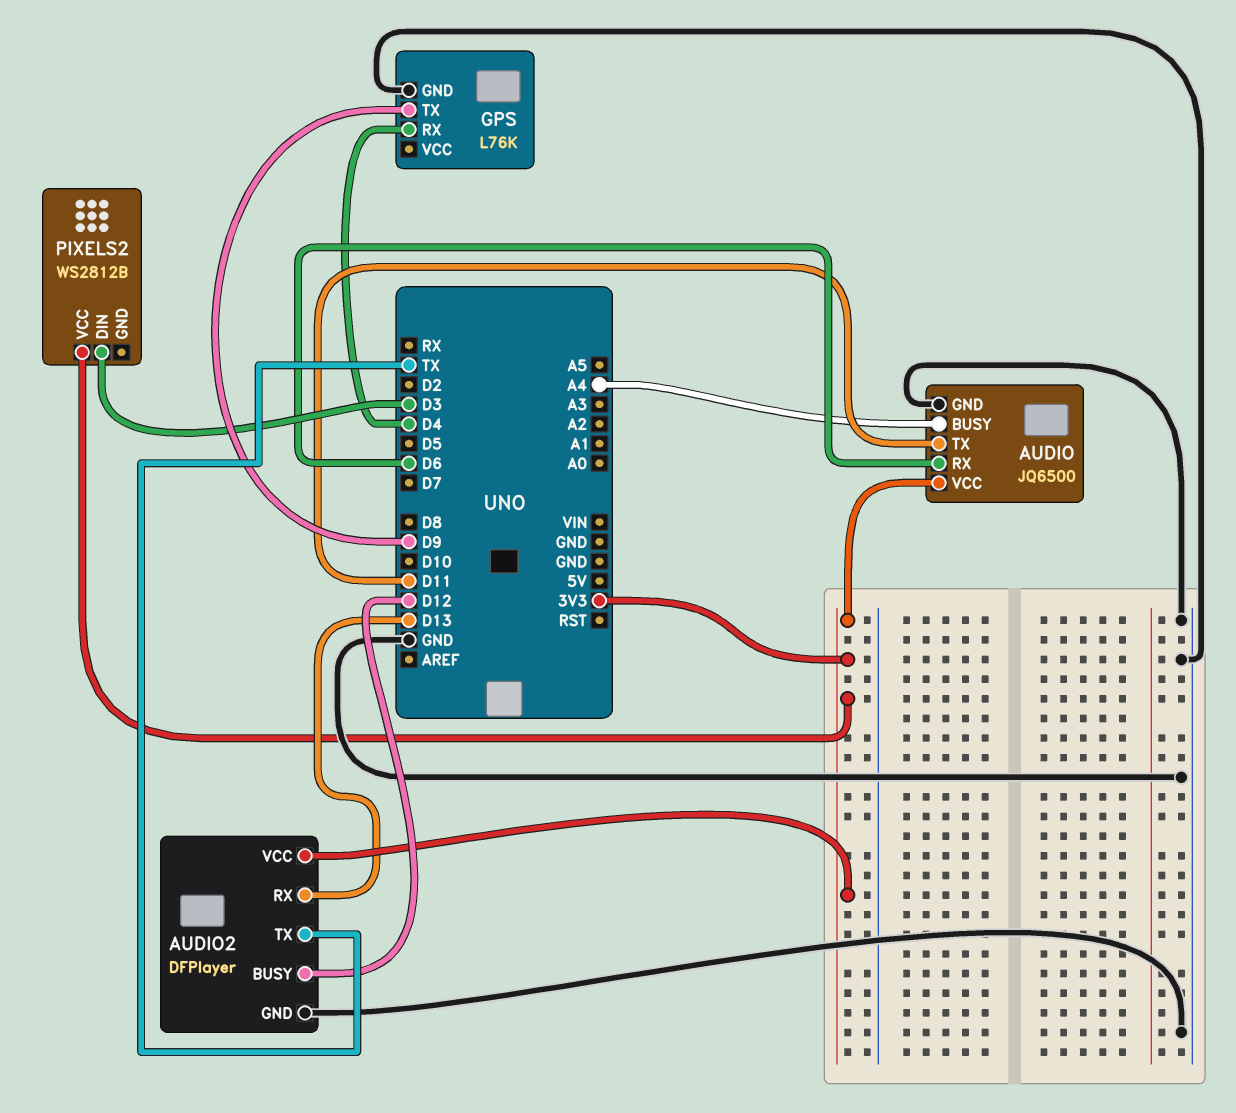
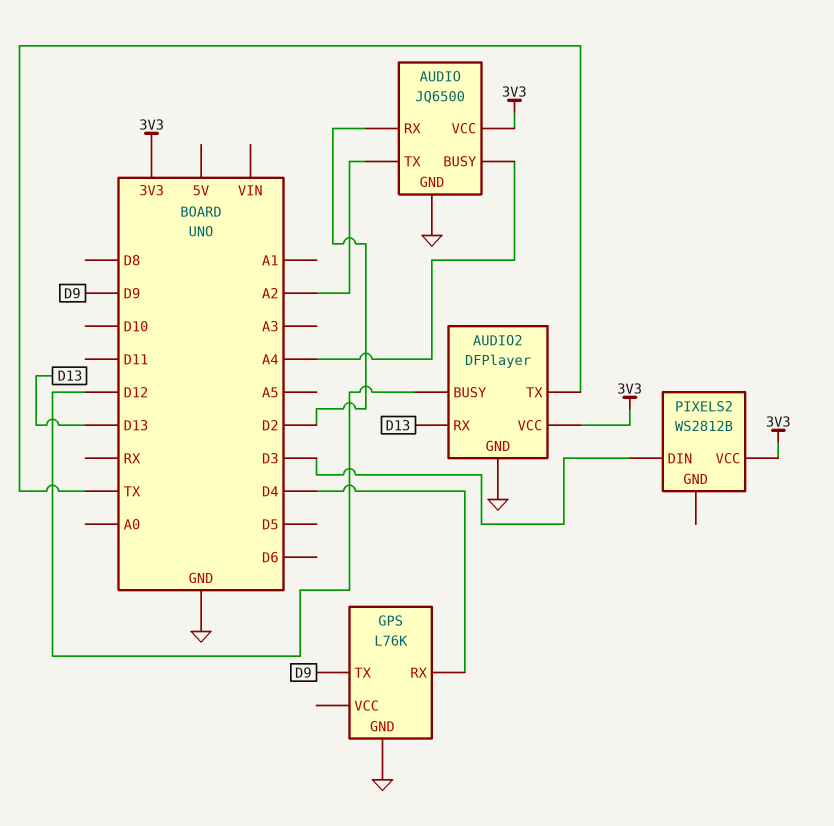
AUDIO pin RX: D6 -> D2
AUDIO pin TX: D11 -> A2

